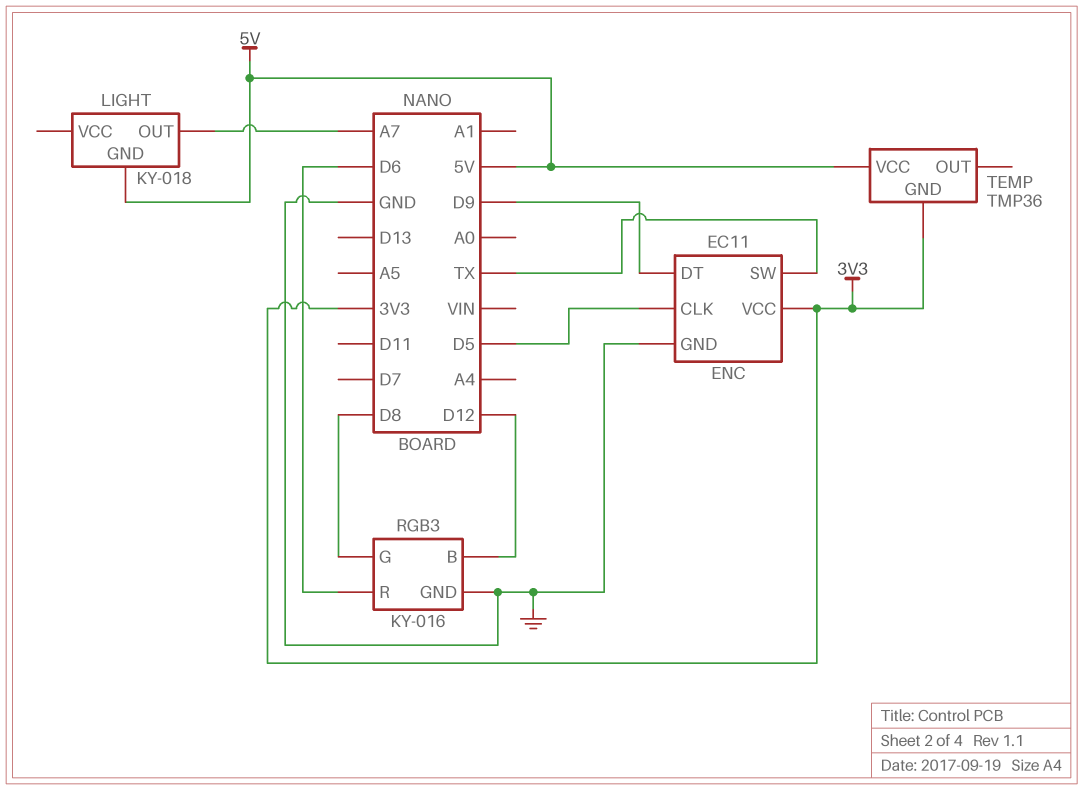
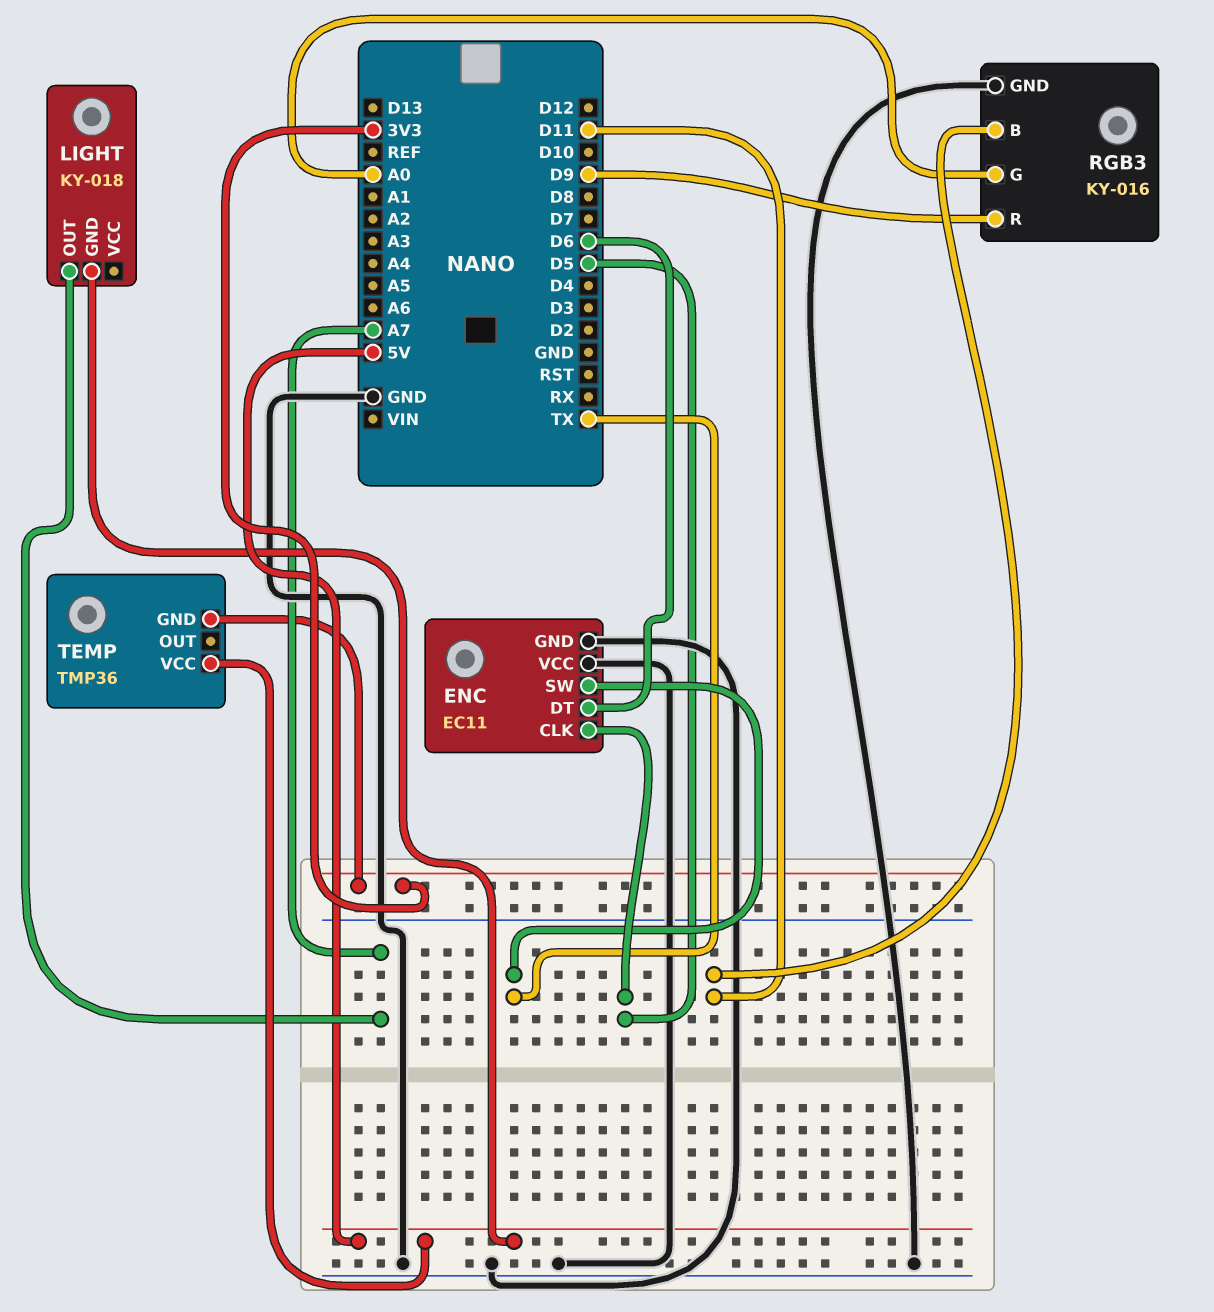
ENC pin DT: D9 -> D6
ENC pin VCC: 3V3 -> GND
RGB3 pin B: D12 -> D11
RGB3 pin G: D8 -> A0
RGB3 pin R: D6 -> D9

